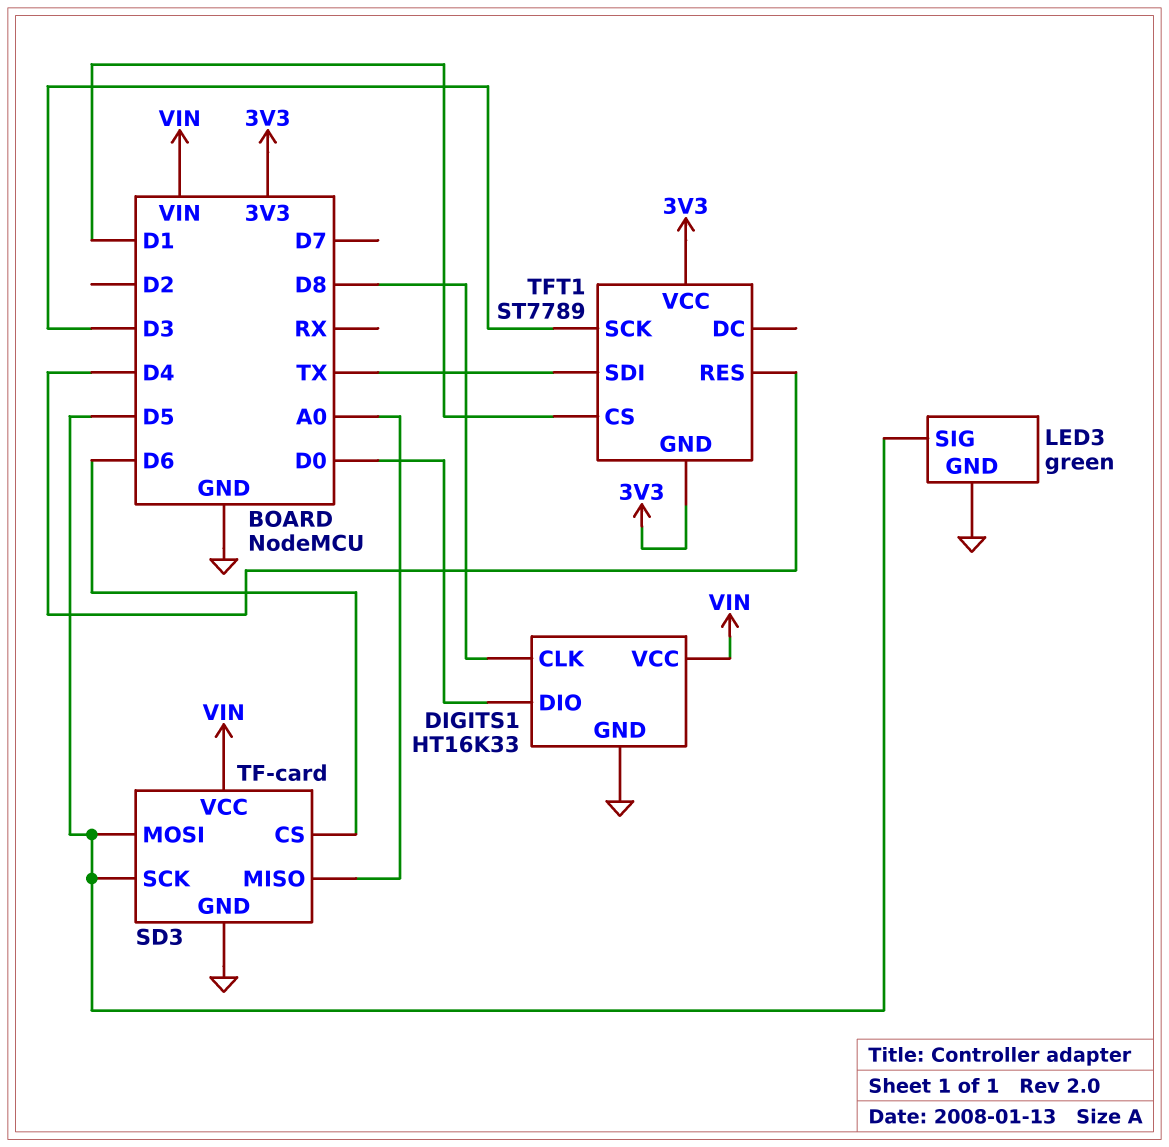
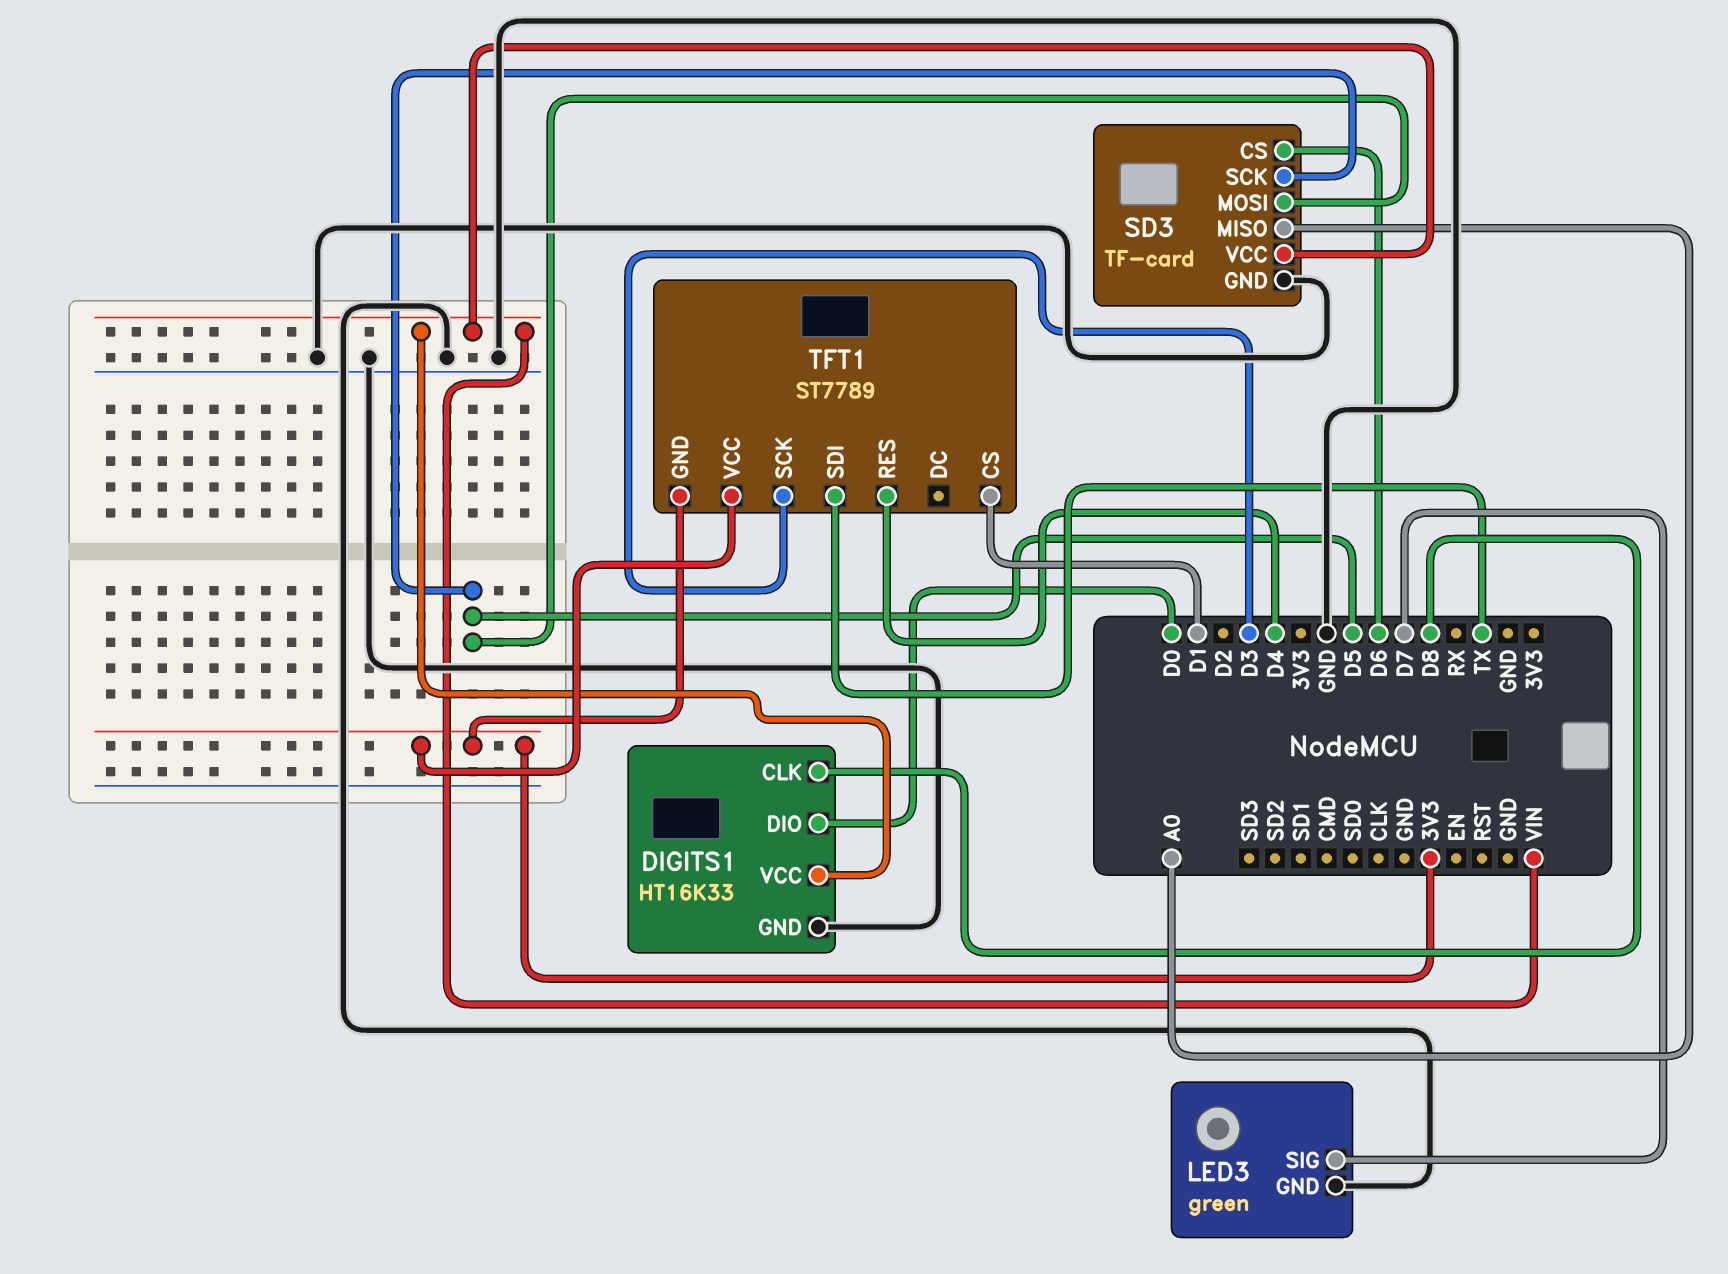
LED3 pin SIG: D5 -> D7

